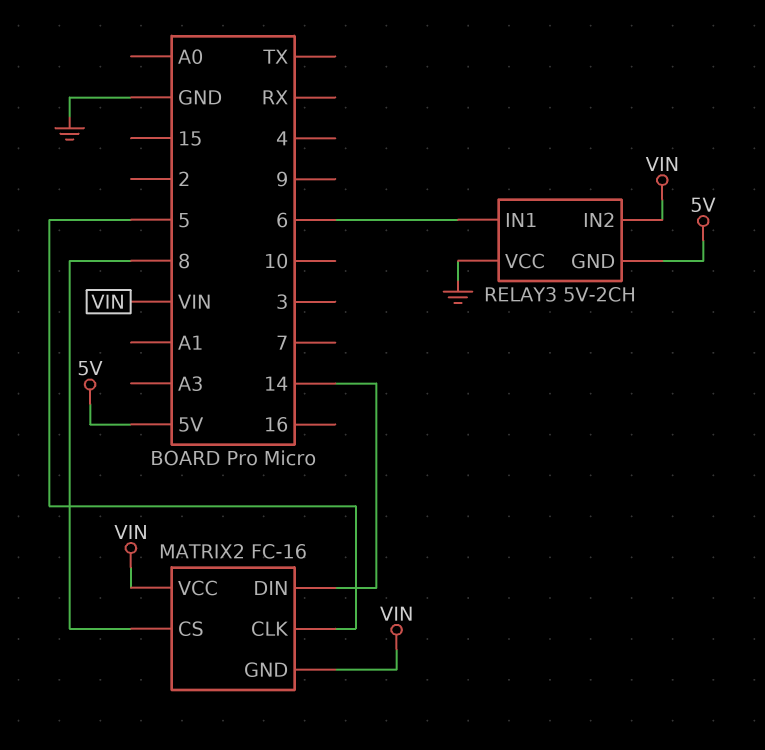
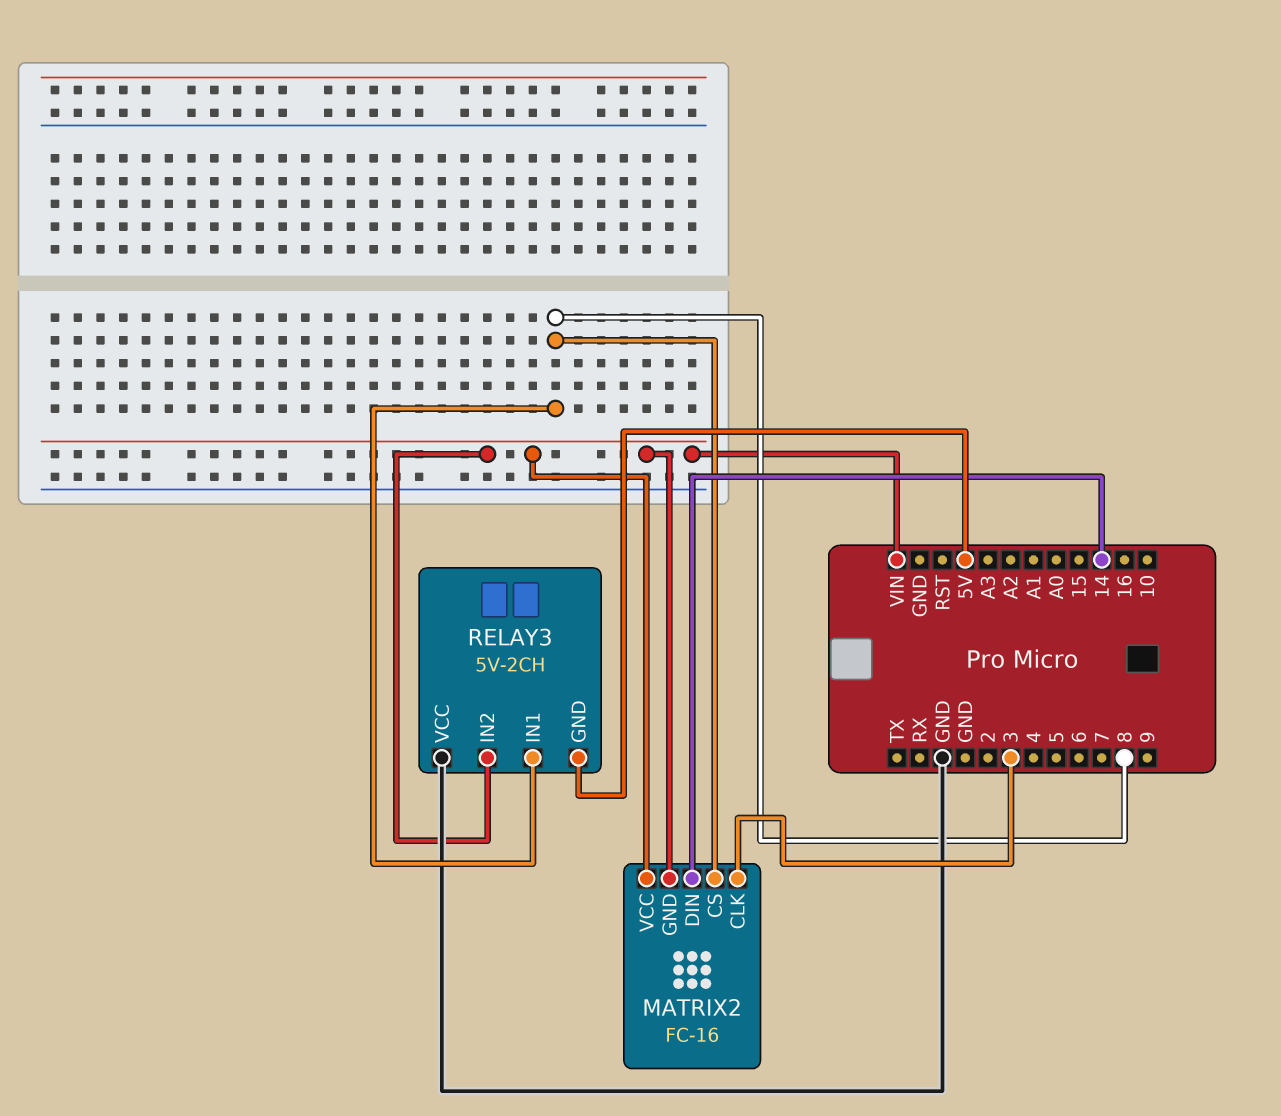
MATRIX2 pin CLK: 5 -> 3
RELAY3 pin IN1: 6 -> 8

